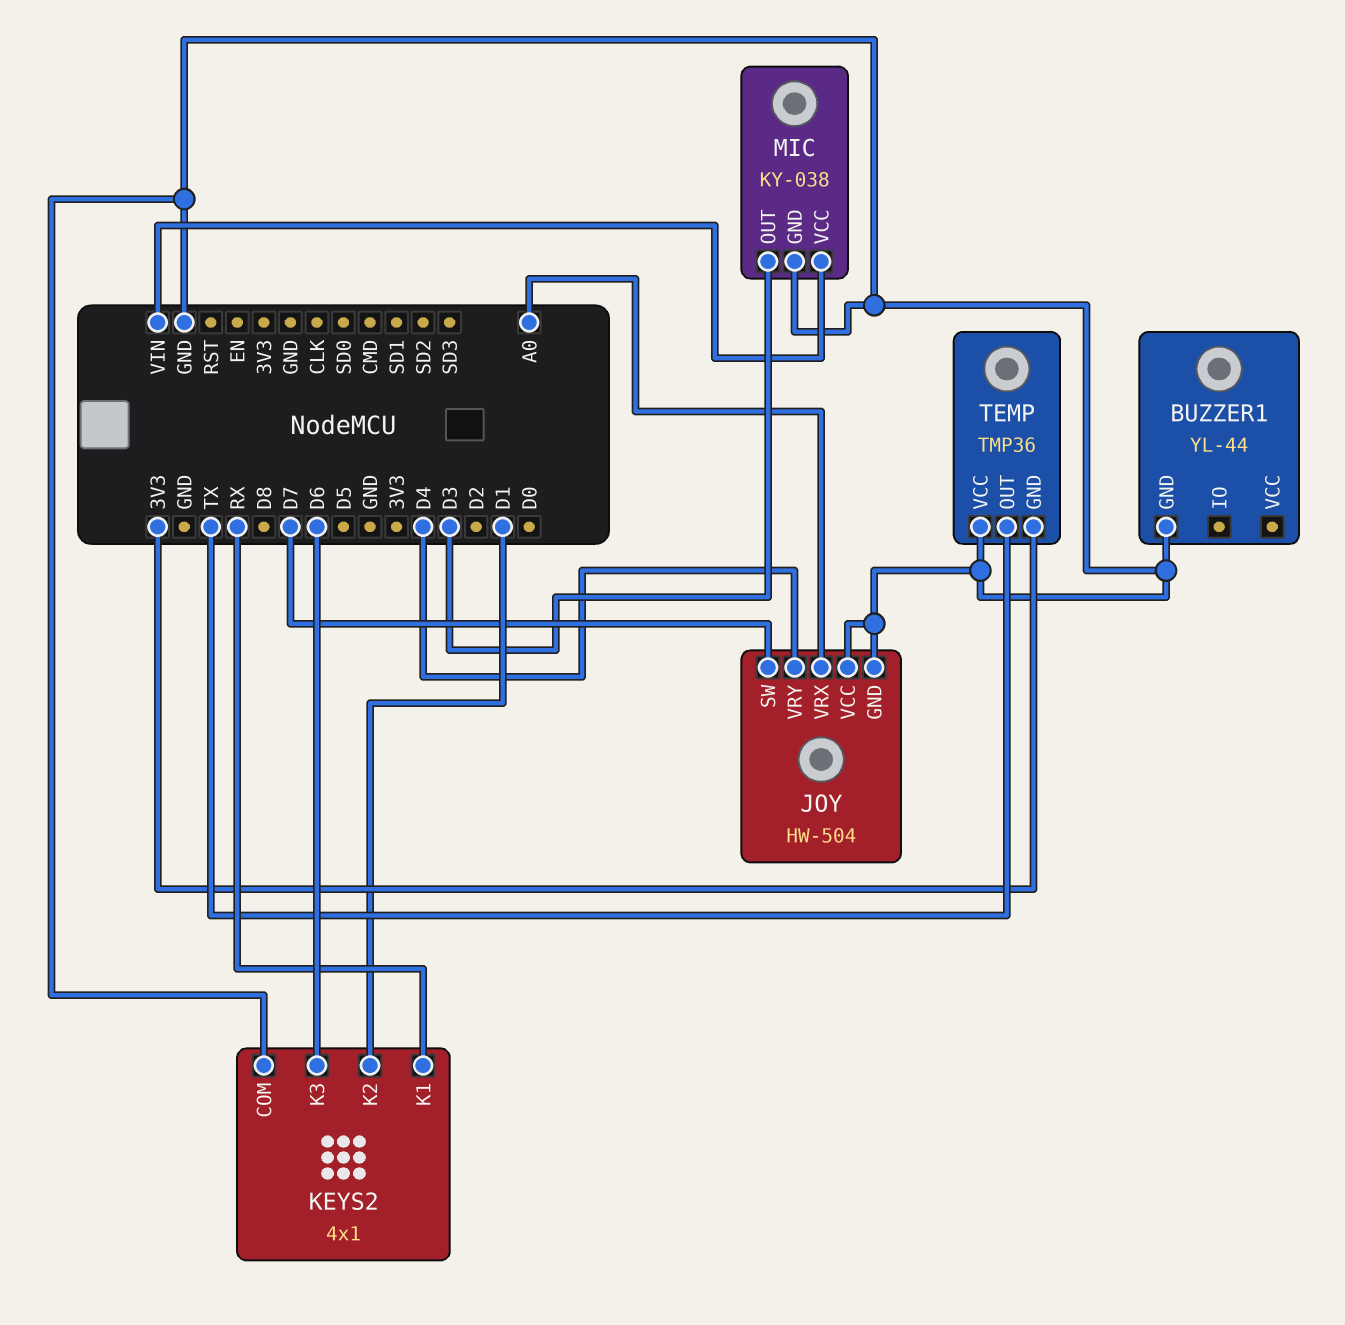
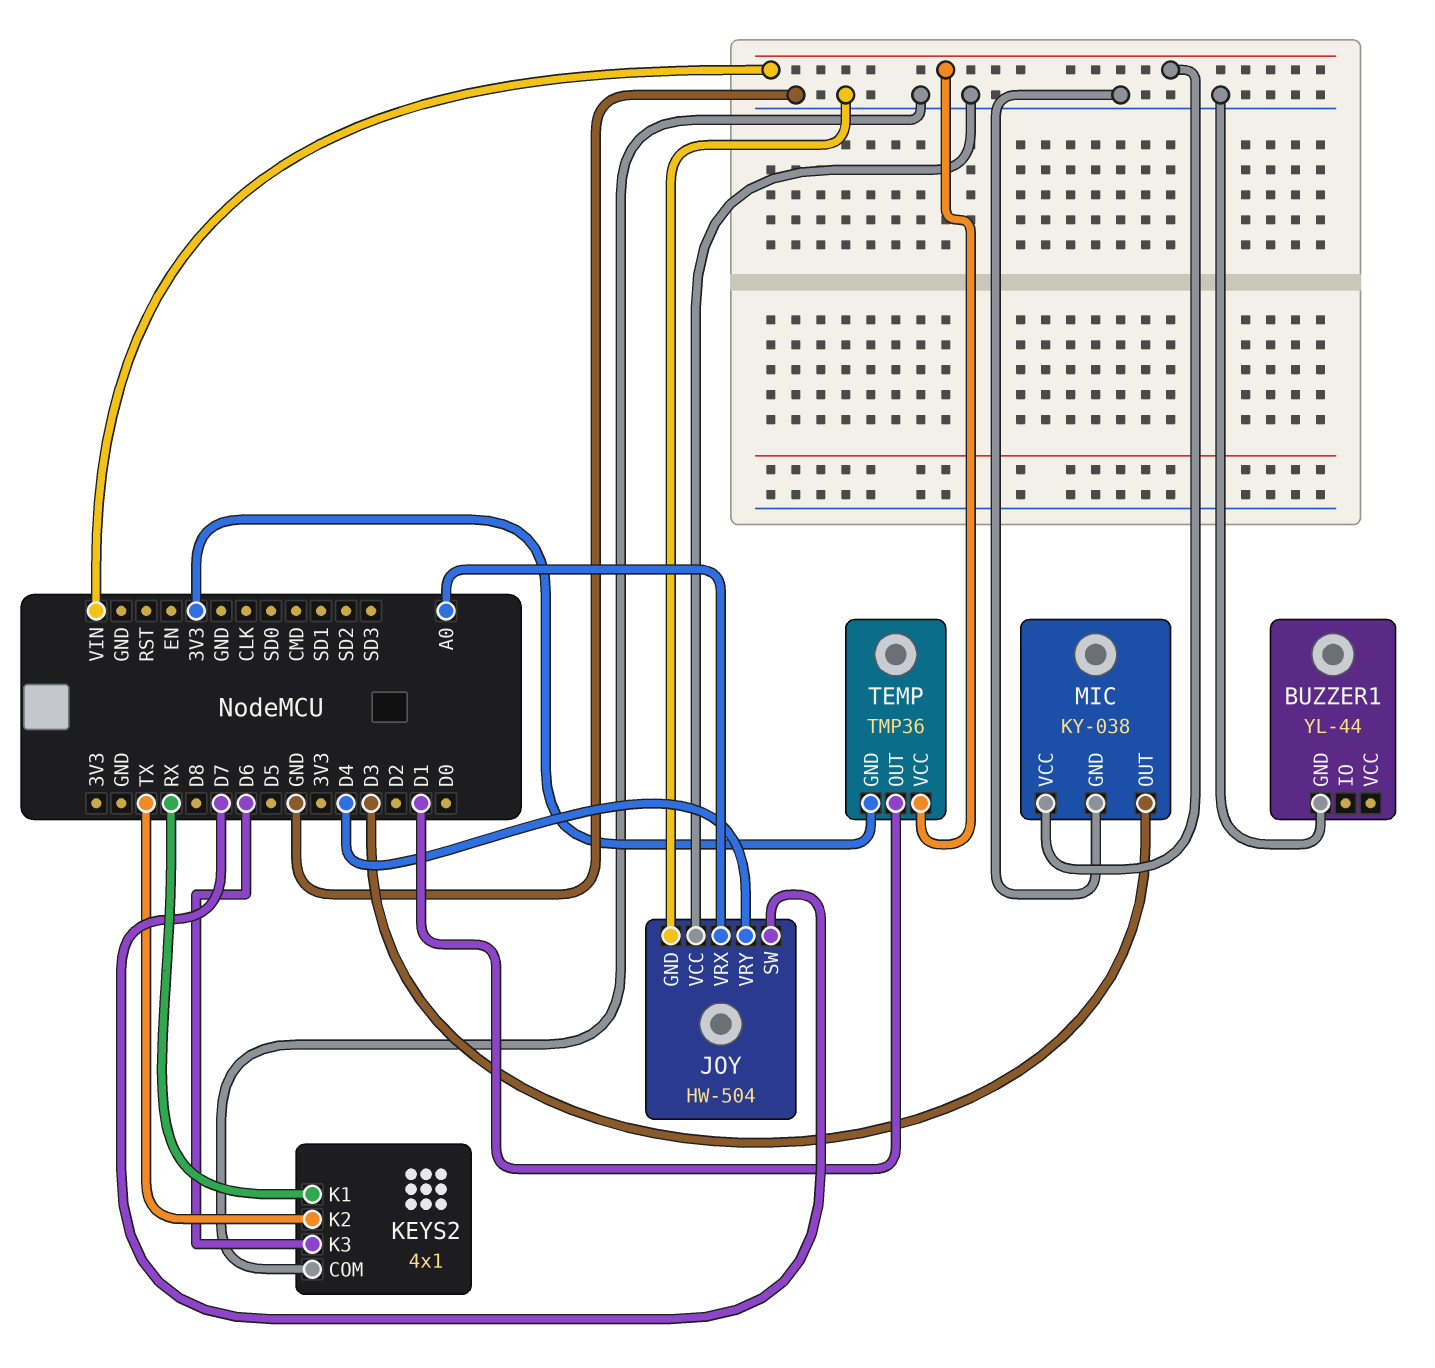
KEYS2 pin K2: D1 -> TX
TEMP pin OUT: TX -> D1
TEMP pin VCC: GND -> VIN

